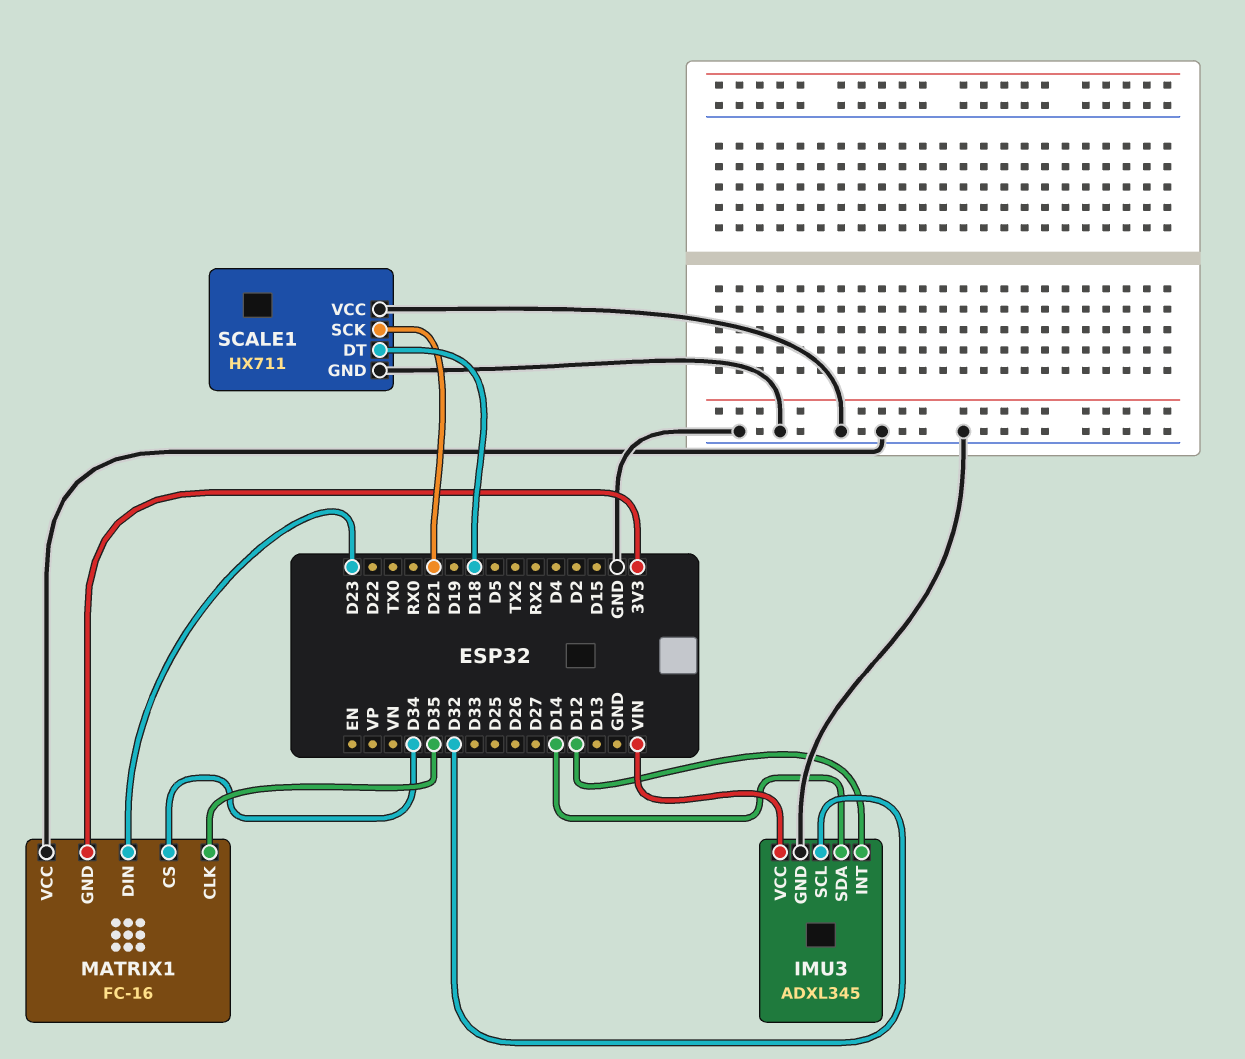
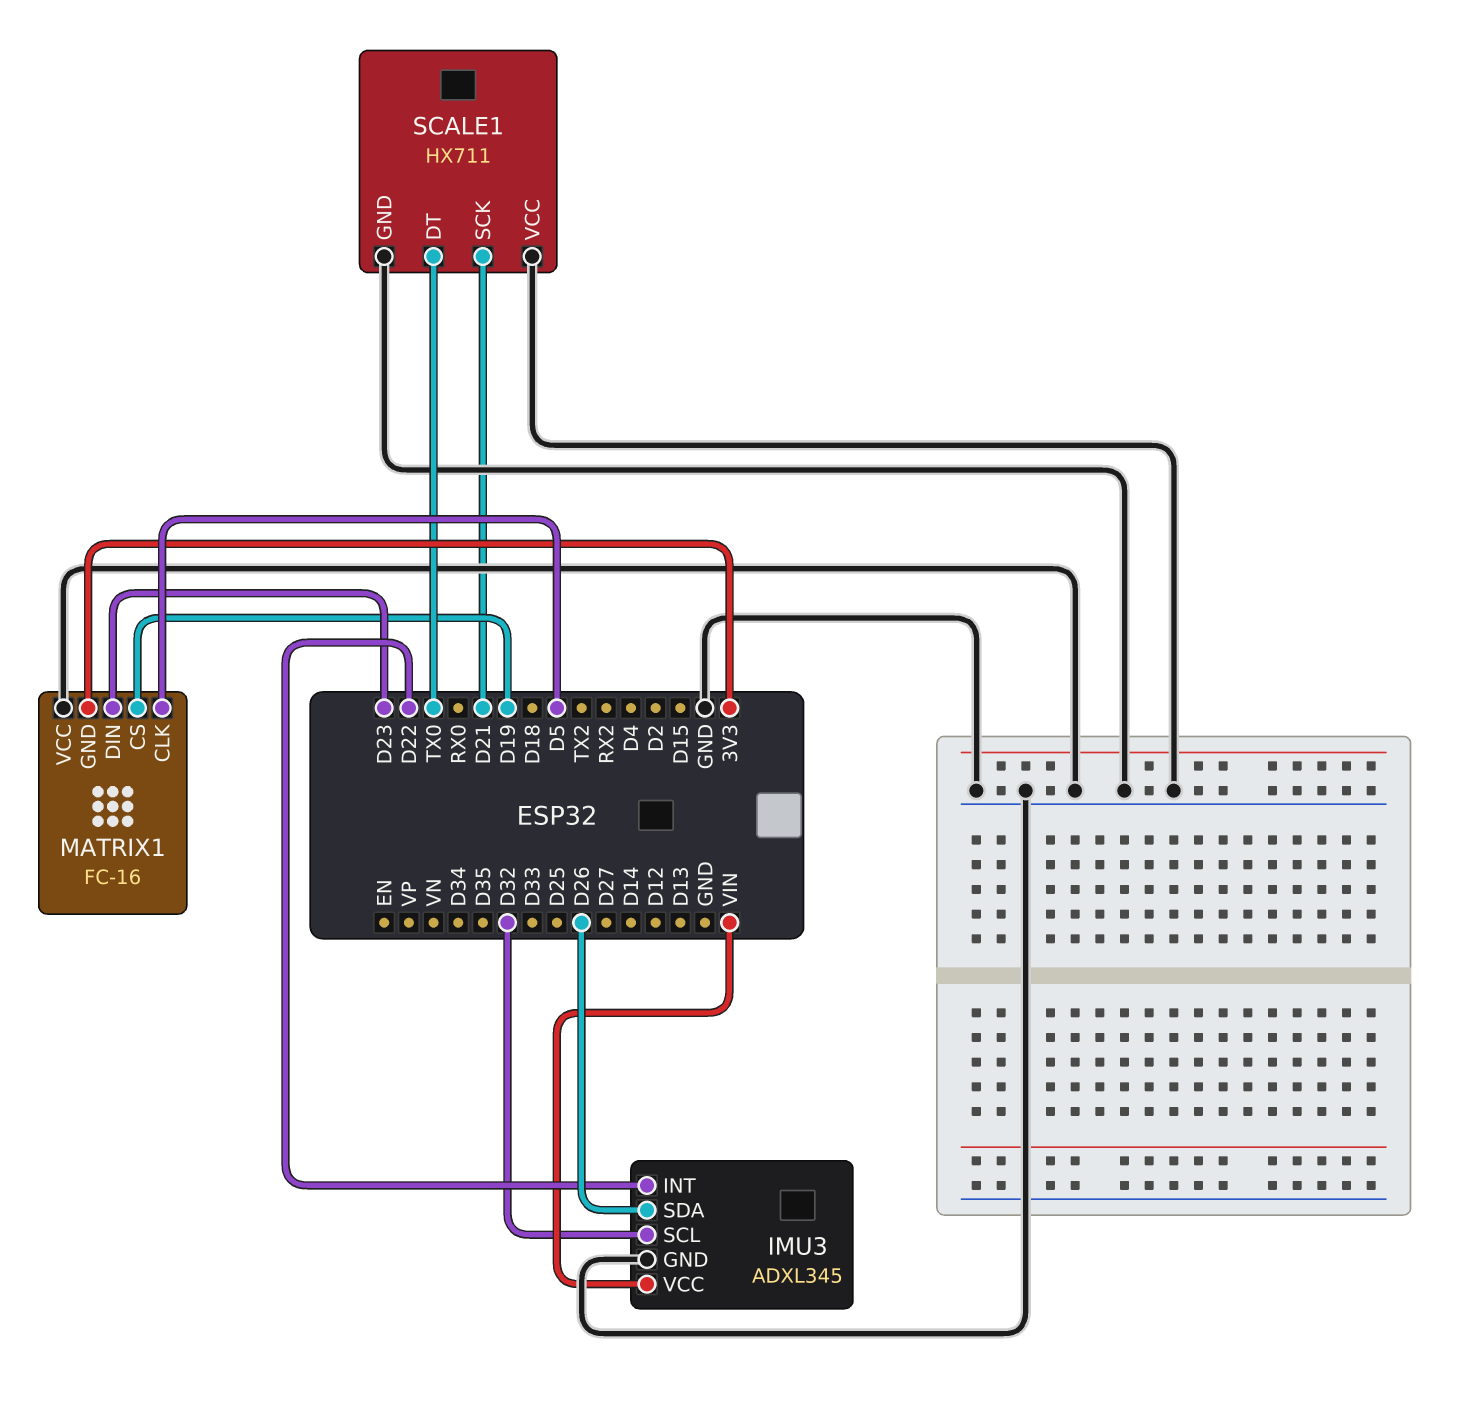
IMU3 pin INT: D12 -> D22
IMU3 pin SDA: D14 -> D26
MATRIX1 pin CLK: D35 -> D5
MATRIX1 pin CS: D34 -> D19
SCALE1 pin DT: D18 -> TX0

